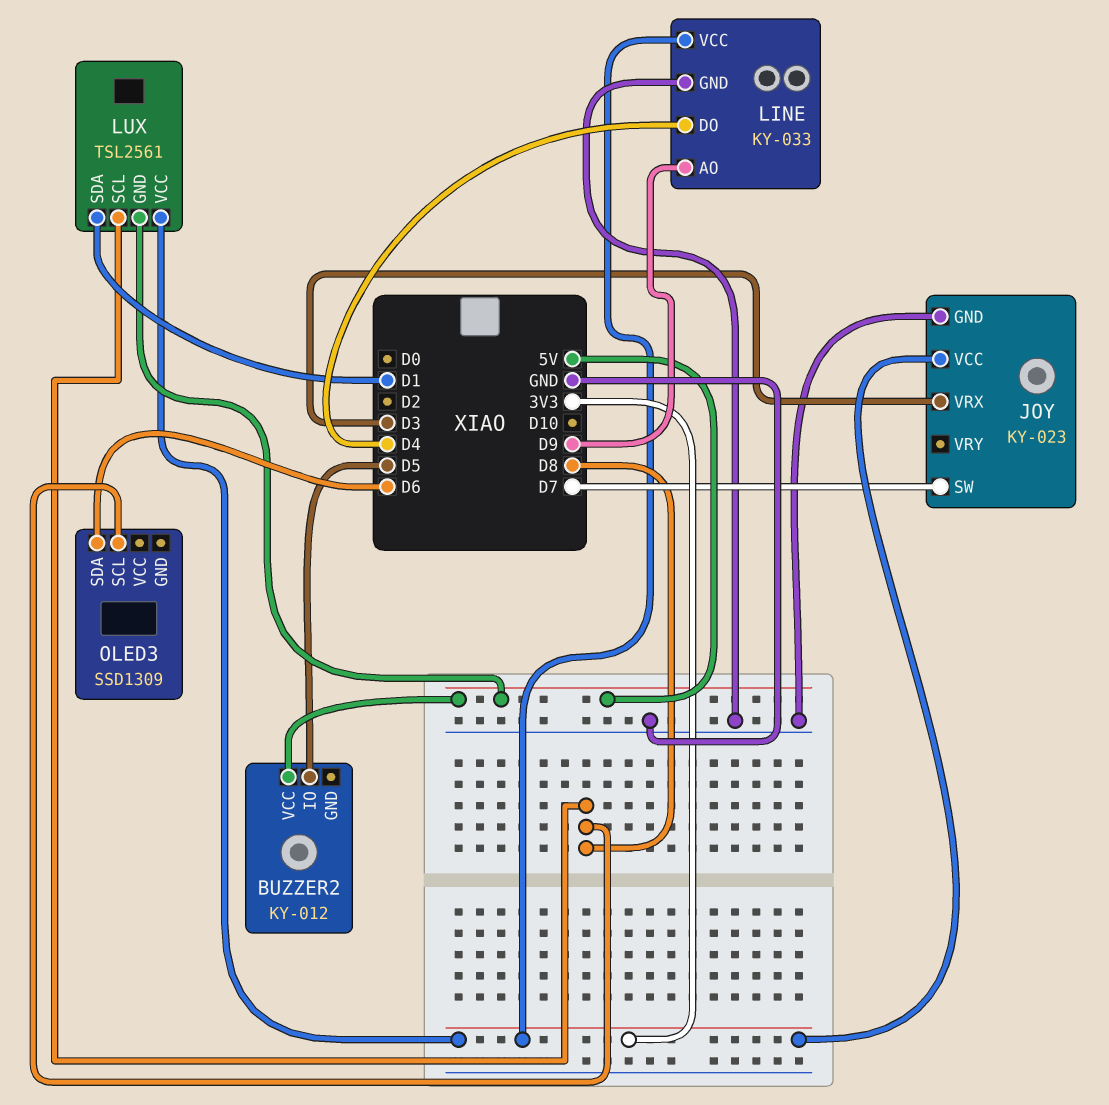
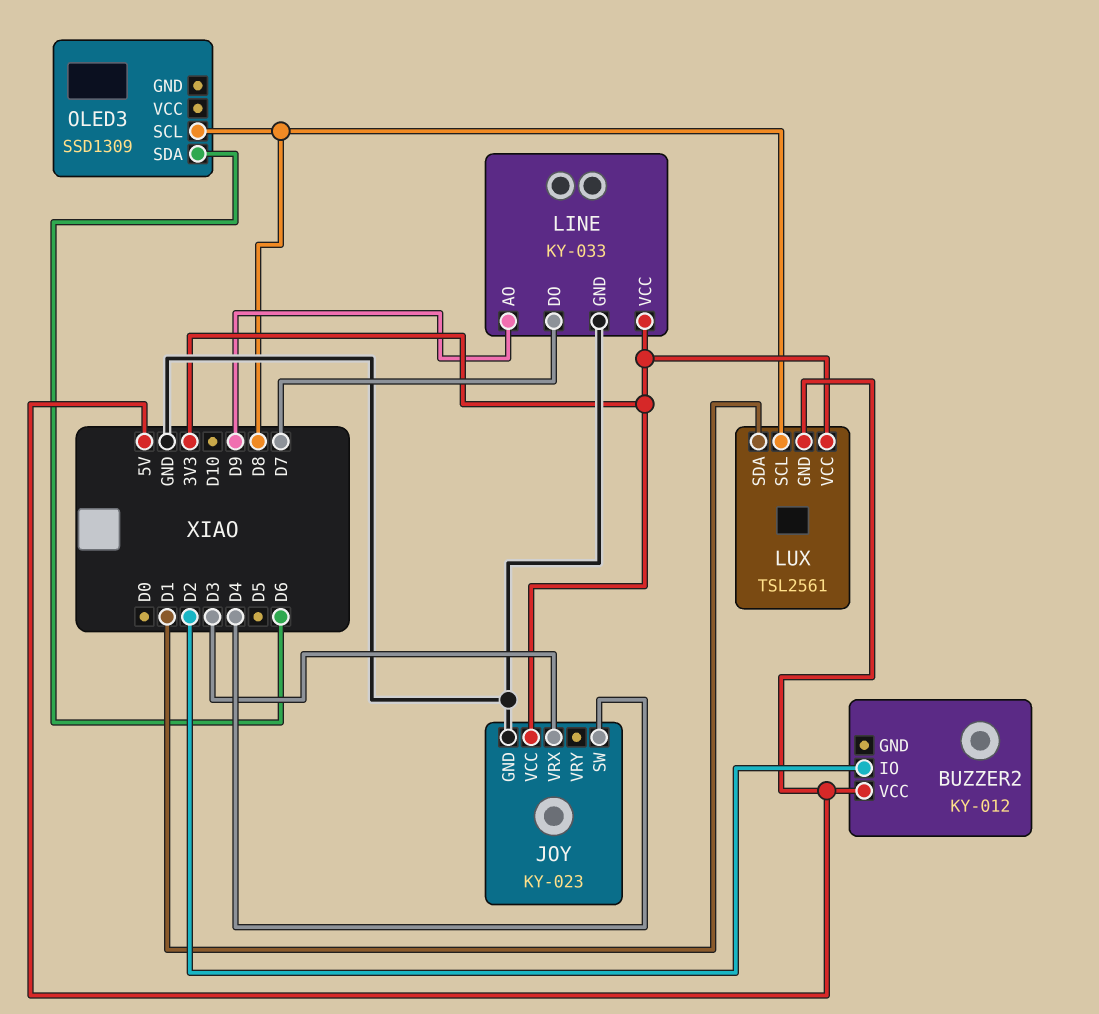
BUZZER2 pin IO: D5 -> D2
JOY pin SW: D7 -> D4
LINE pin DO: D4 -> D7

